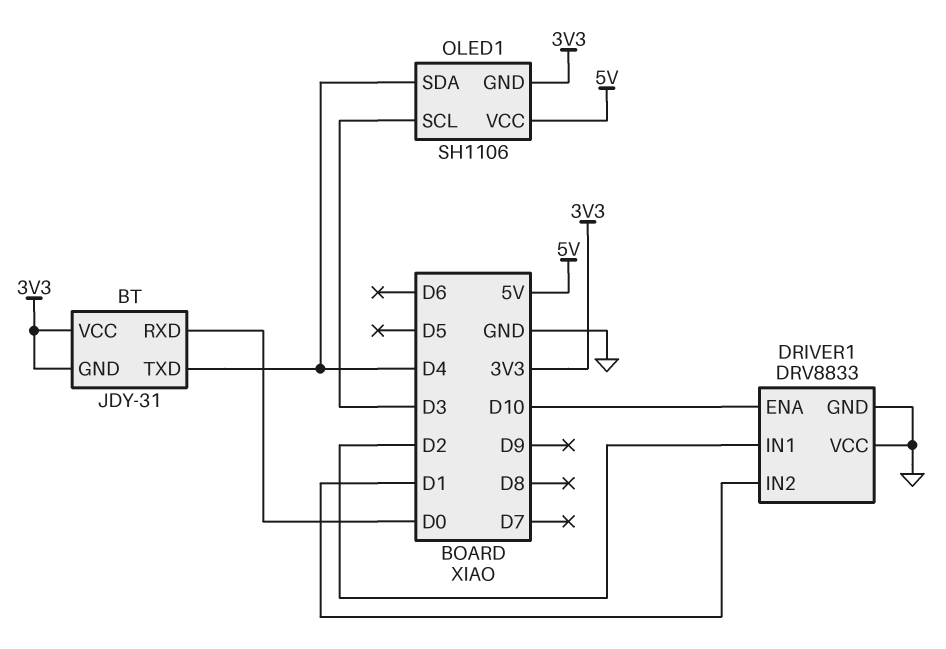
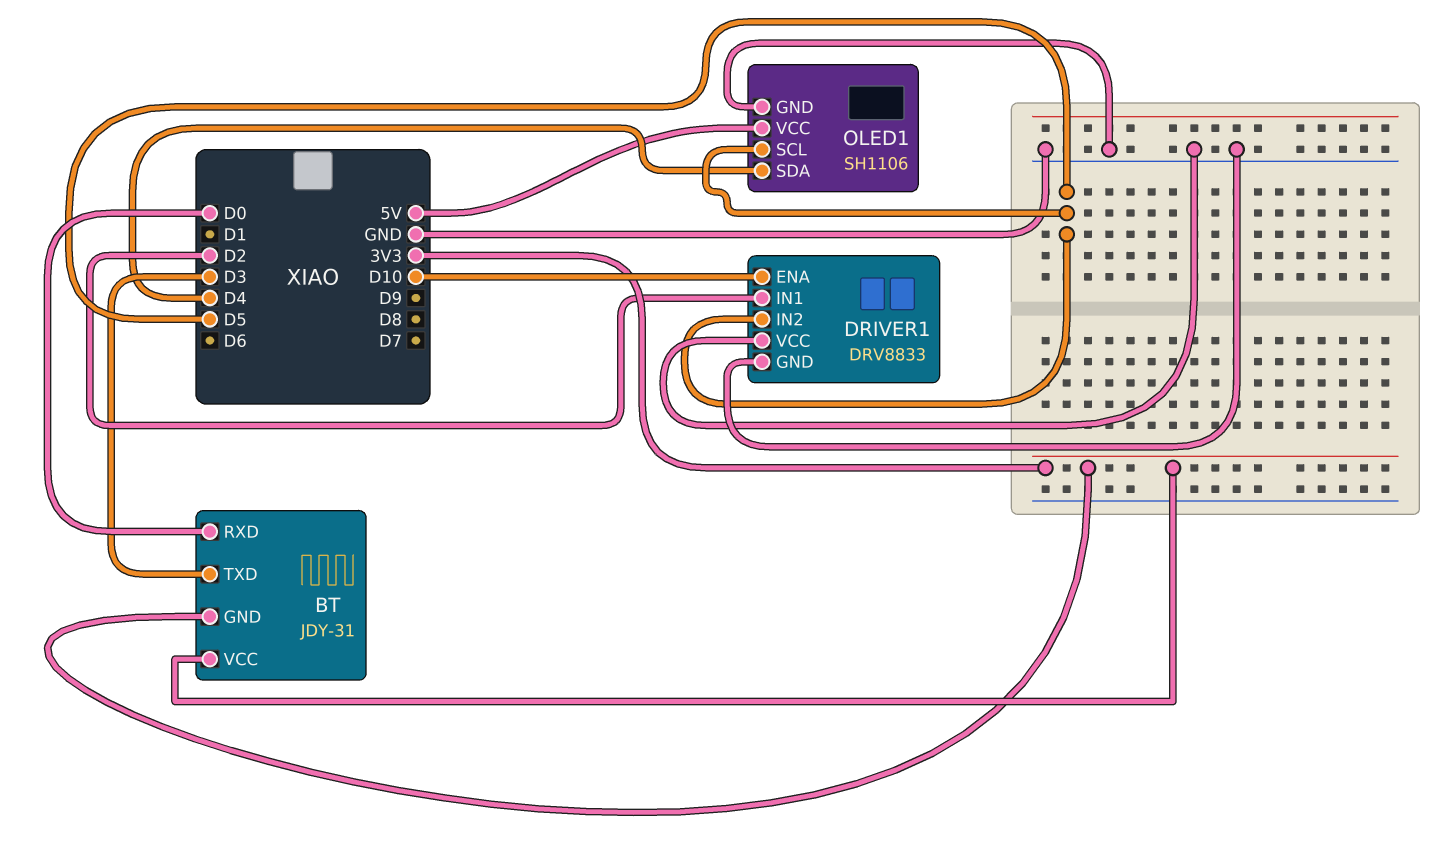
BT pin TXD: D4 -> D3
DRIVER1 pin IN2: D1 -> D5
OLED1 pin GND: 3V3 -> GND
OLED1 pin SCL: D3 -> D5

